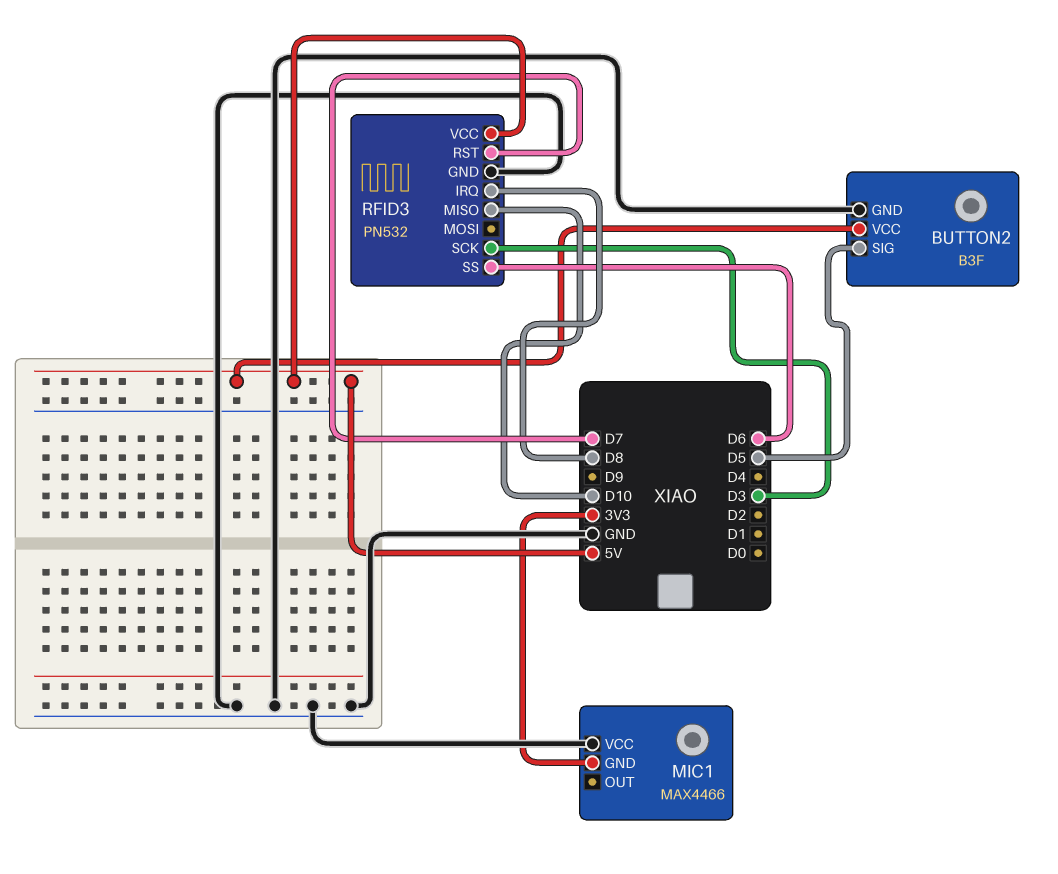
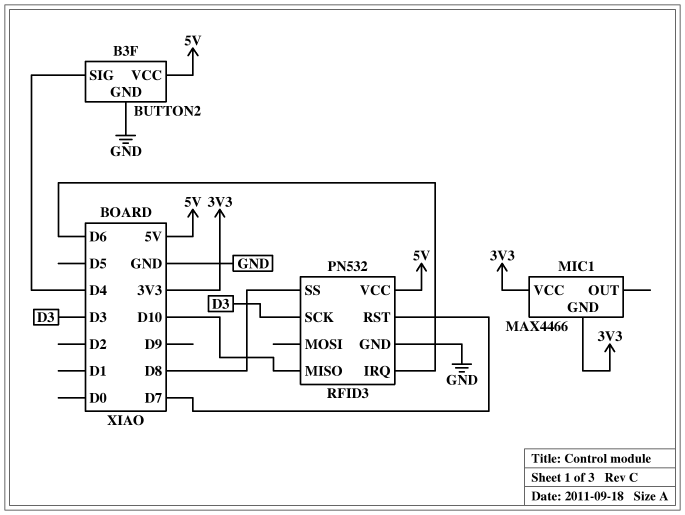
BUTTON2 pin SIG: D5 -> D4
MIC1 pin VCC: GND -> 3V3
RFID3 pin IRQ: D8 -> D6
RFID3 pin SS: D6 -> D8

